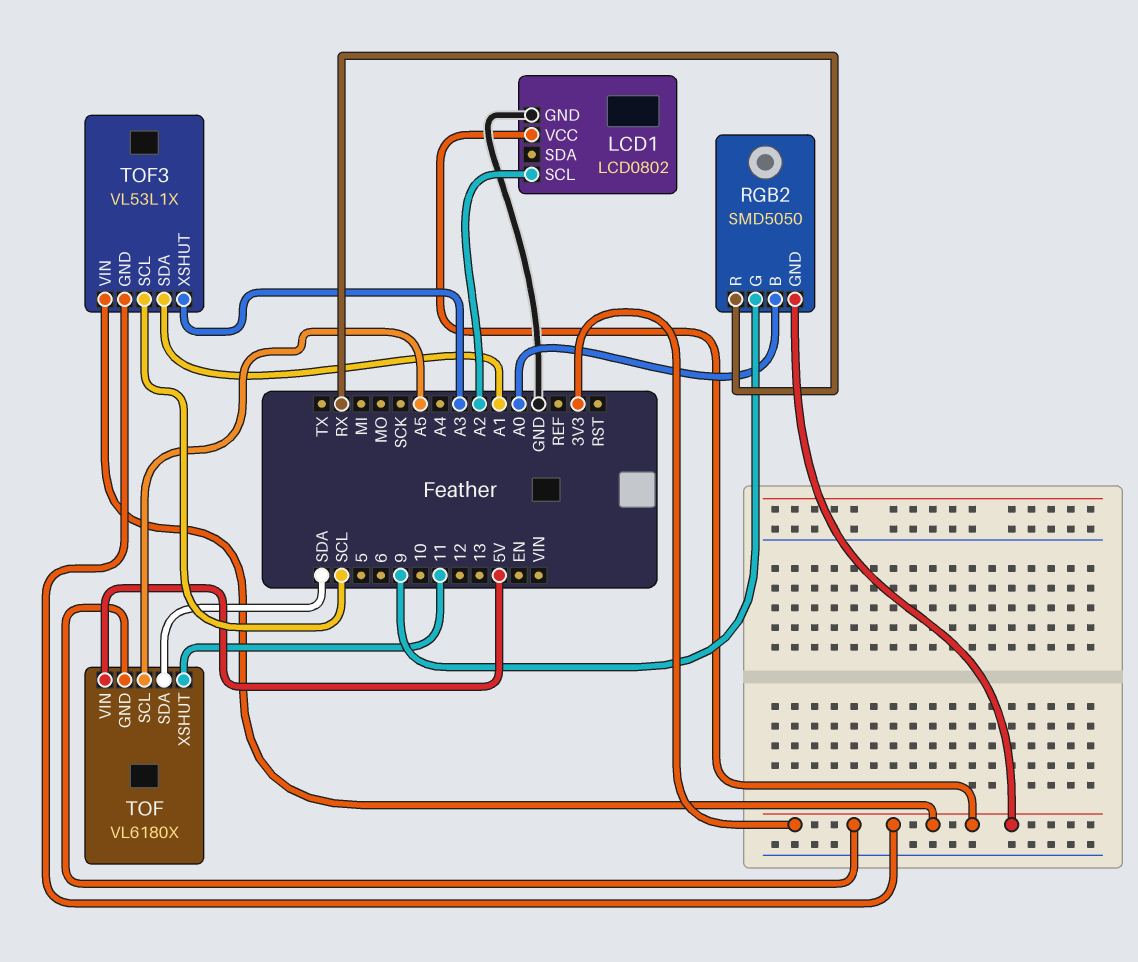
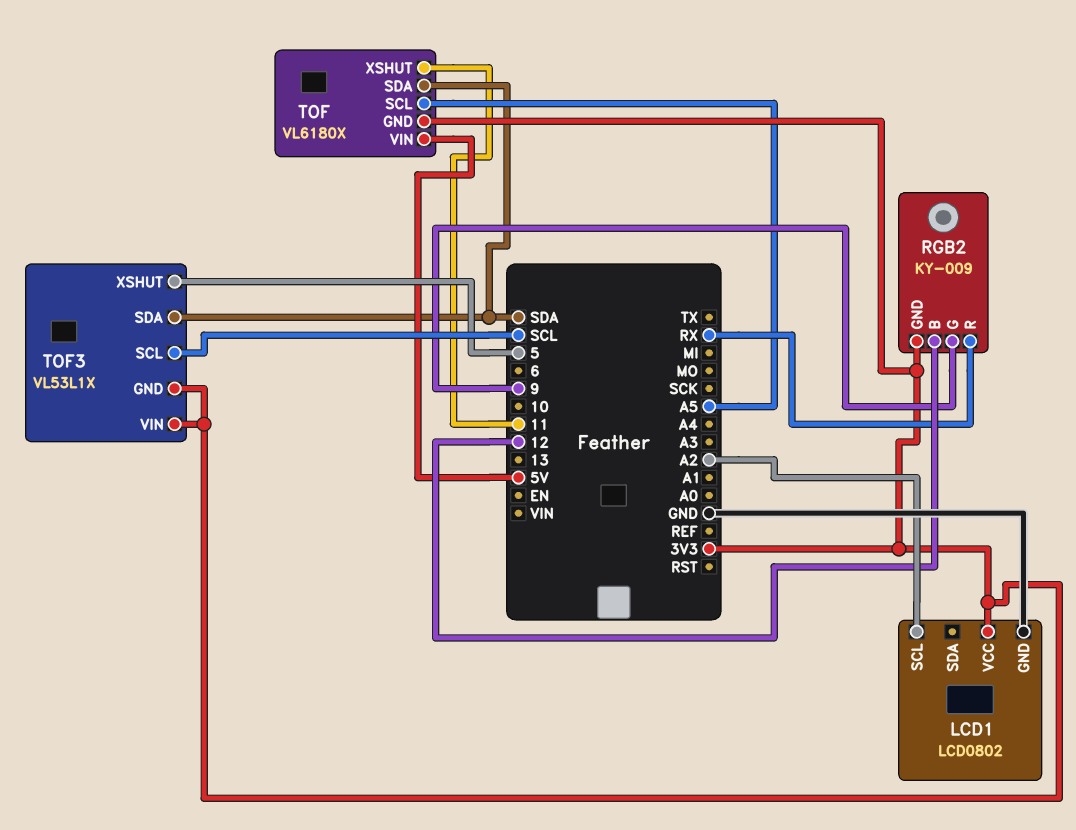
RGB2: SMD5050 -> KY-009
RGB2 pin B: A0 -> 12
TOF3 pin SDA: A1 -> SDA
TOF3 pin XSHUT: A3 -> 5

